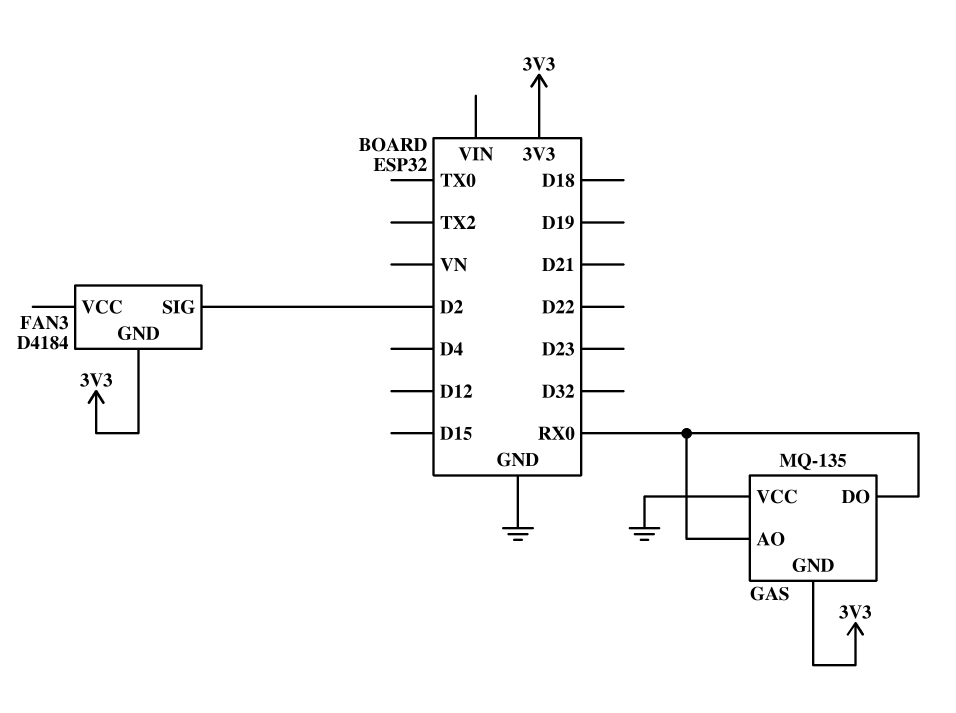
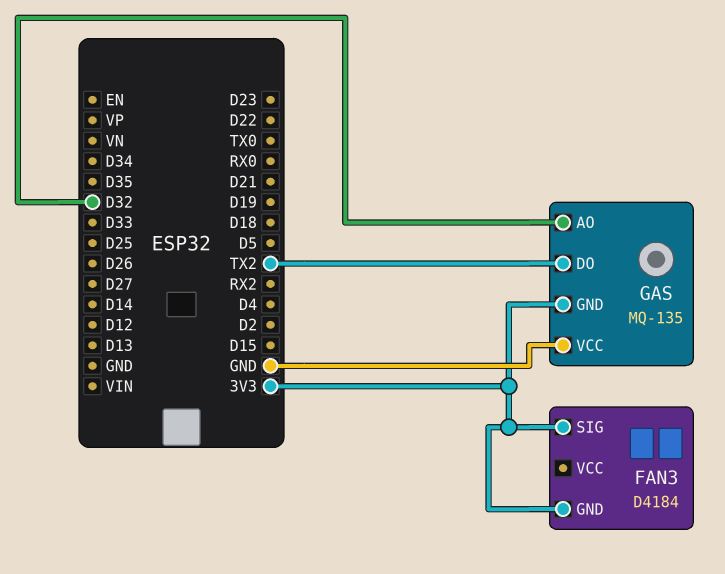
FAN3 pin SIG: D2 -> 3V3
GAS pin AO: RX0 -> D32
GAS pin DO: RX0 -> TX2

